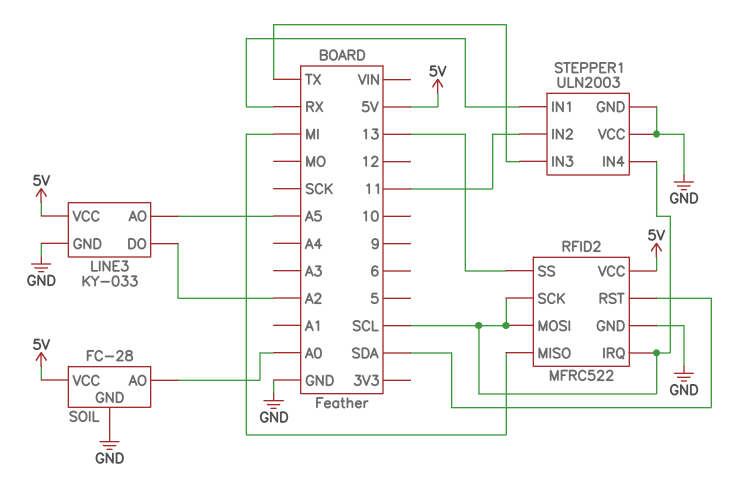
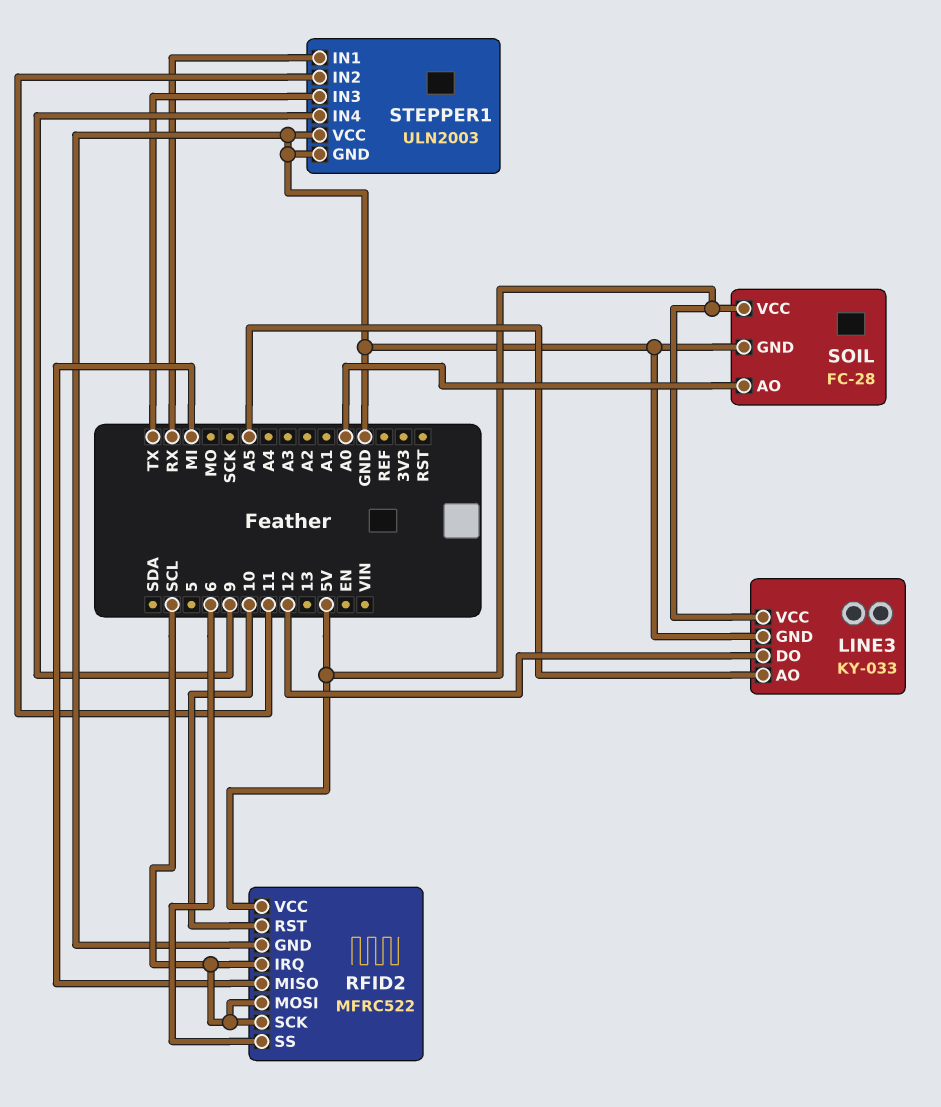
LINE3 pin DO: A2 -> 12
RFID2 pin RST: SDA -> 10
RFID2 pin SS: 13 -> 6
STEPPER1 pin IN4: SCL -> 9

